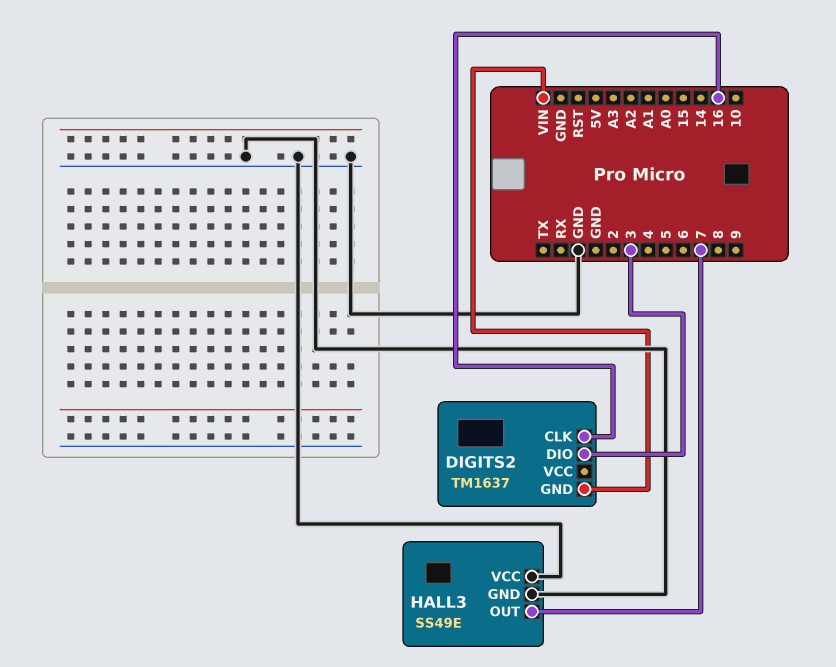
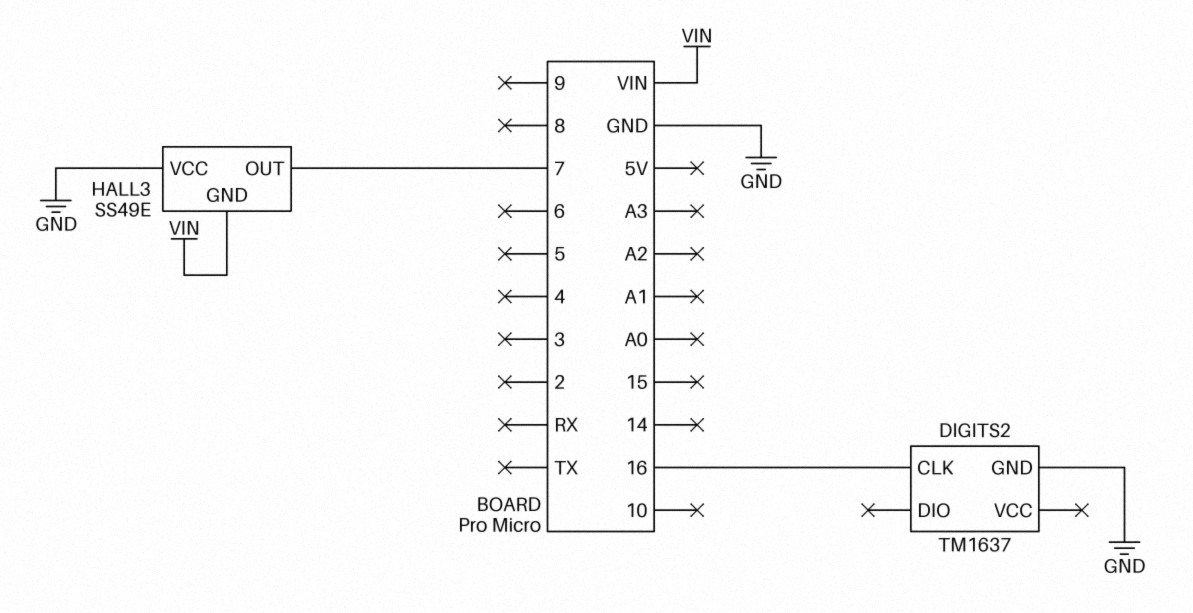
DIGITS2 pin DIO: 3 -> none
DIGITS2 pin GND: VIN -> GND
HALL3 pin GND: GND -> VIN

